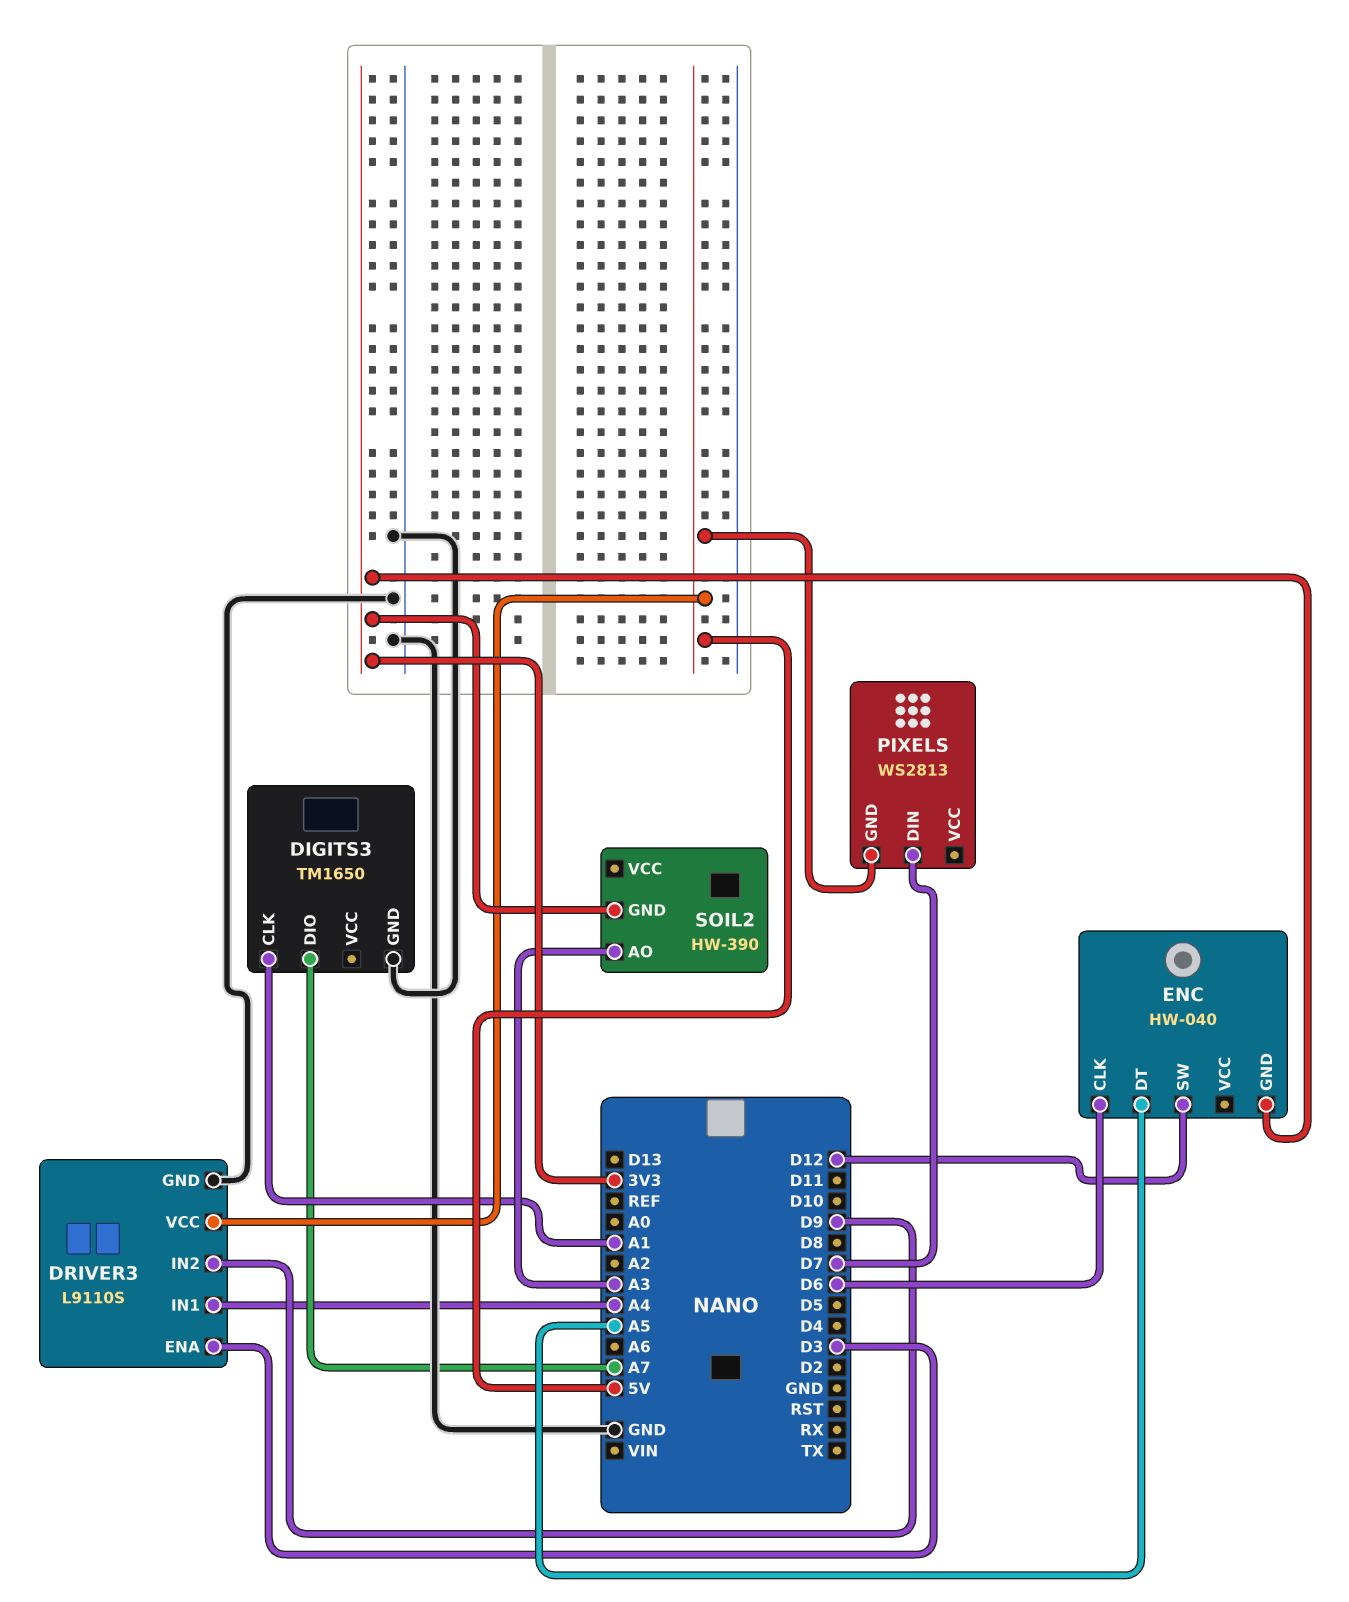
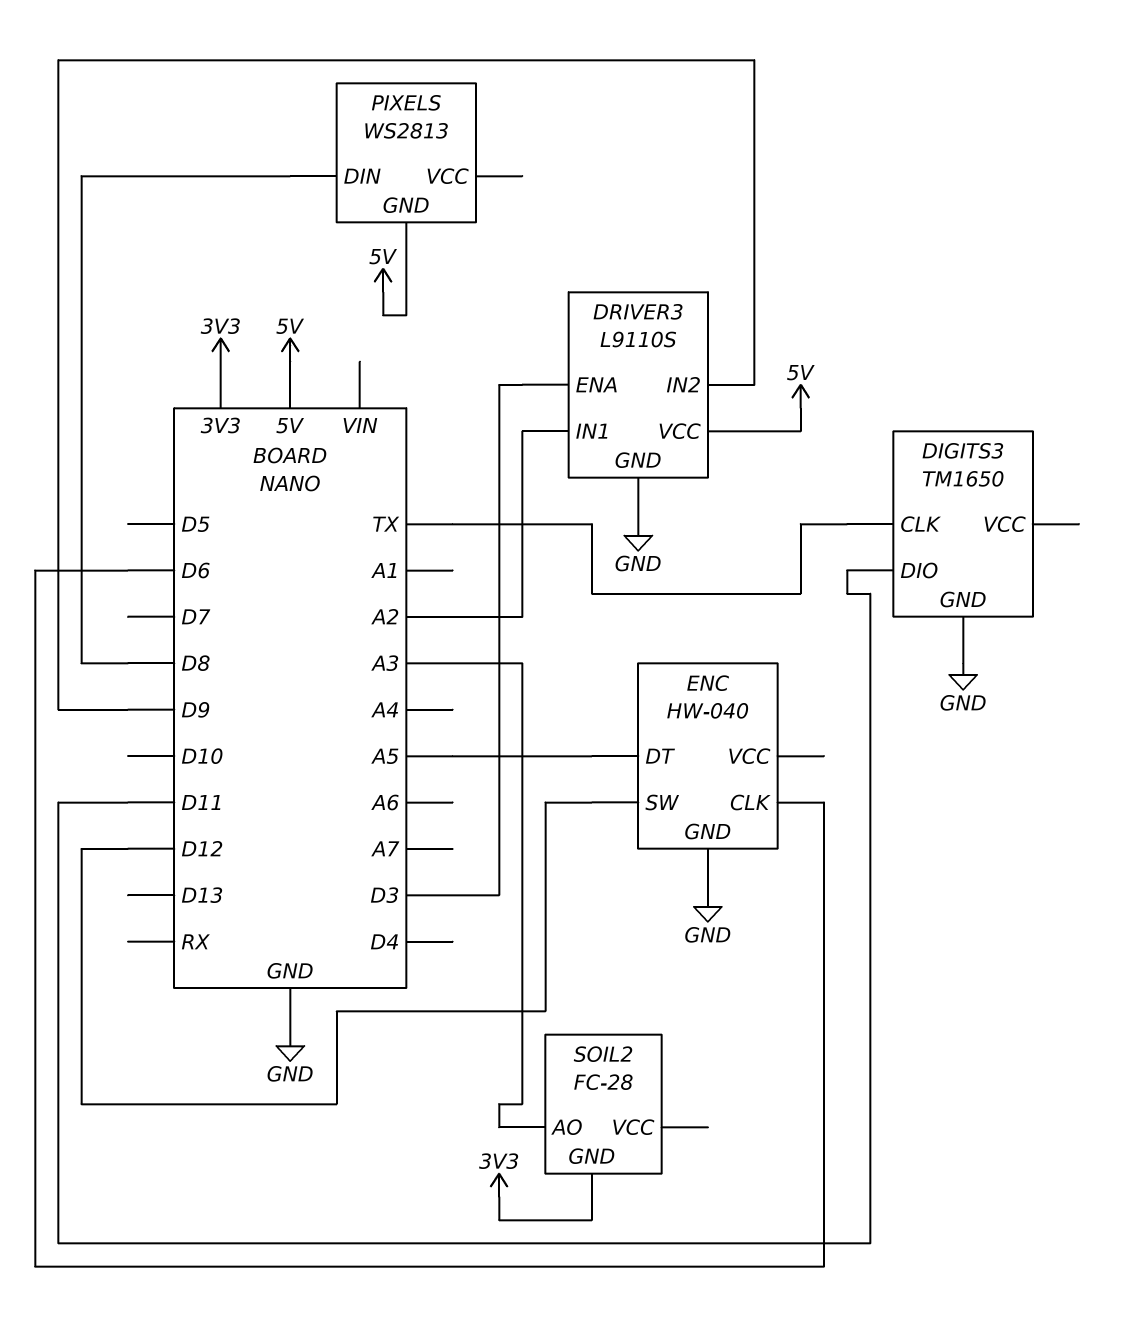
DIGITS3 pin CLK: A1 -> TX
DIGITS3 pin DIO: A7 -> D11
DRIVER3 pin IN1: A4 -> A2
ENC pin GND: 3V3 -> GND
PIXELS pin DIN: D7 -> D8
SOIL2: HW-390 -> FC-28

